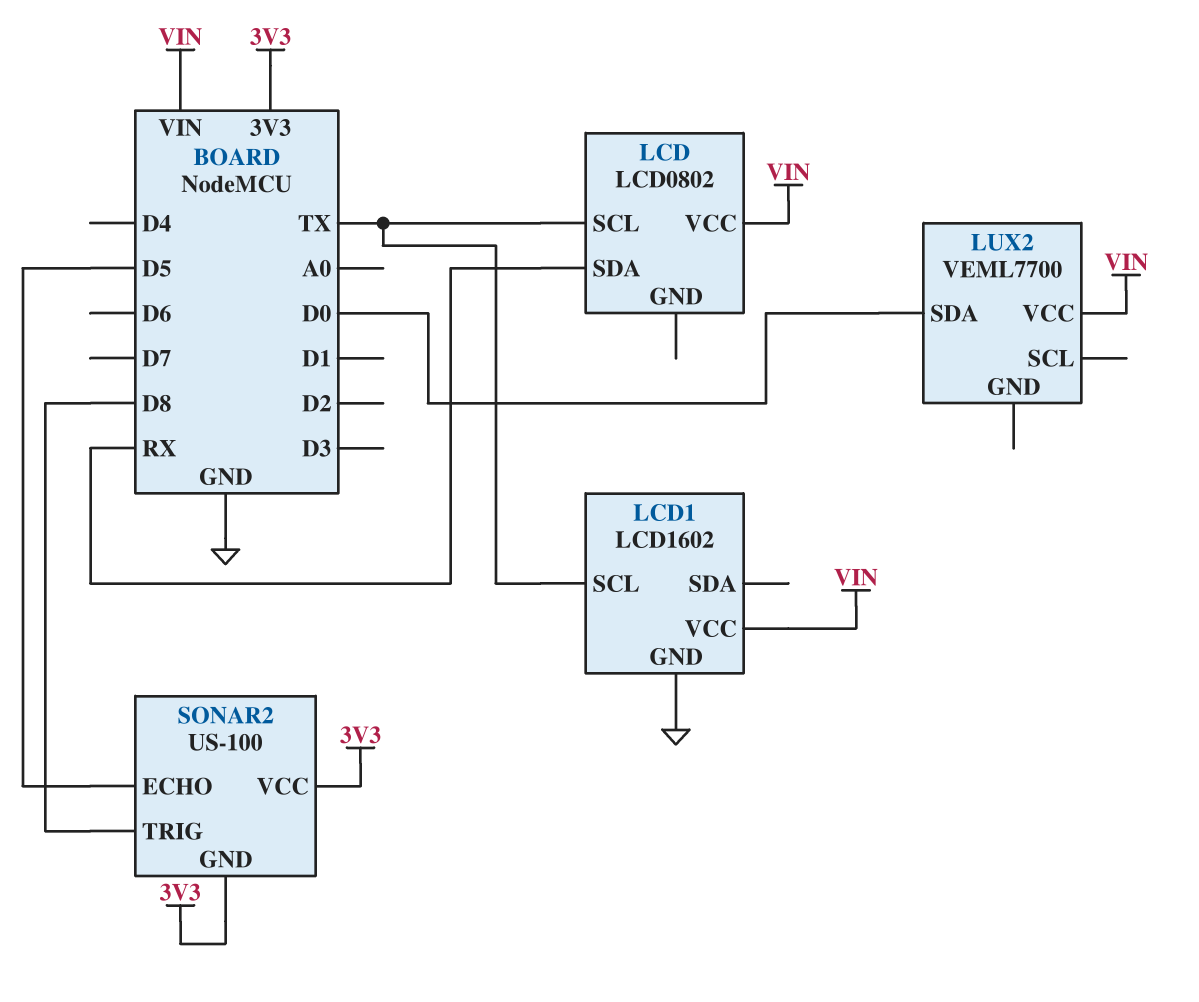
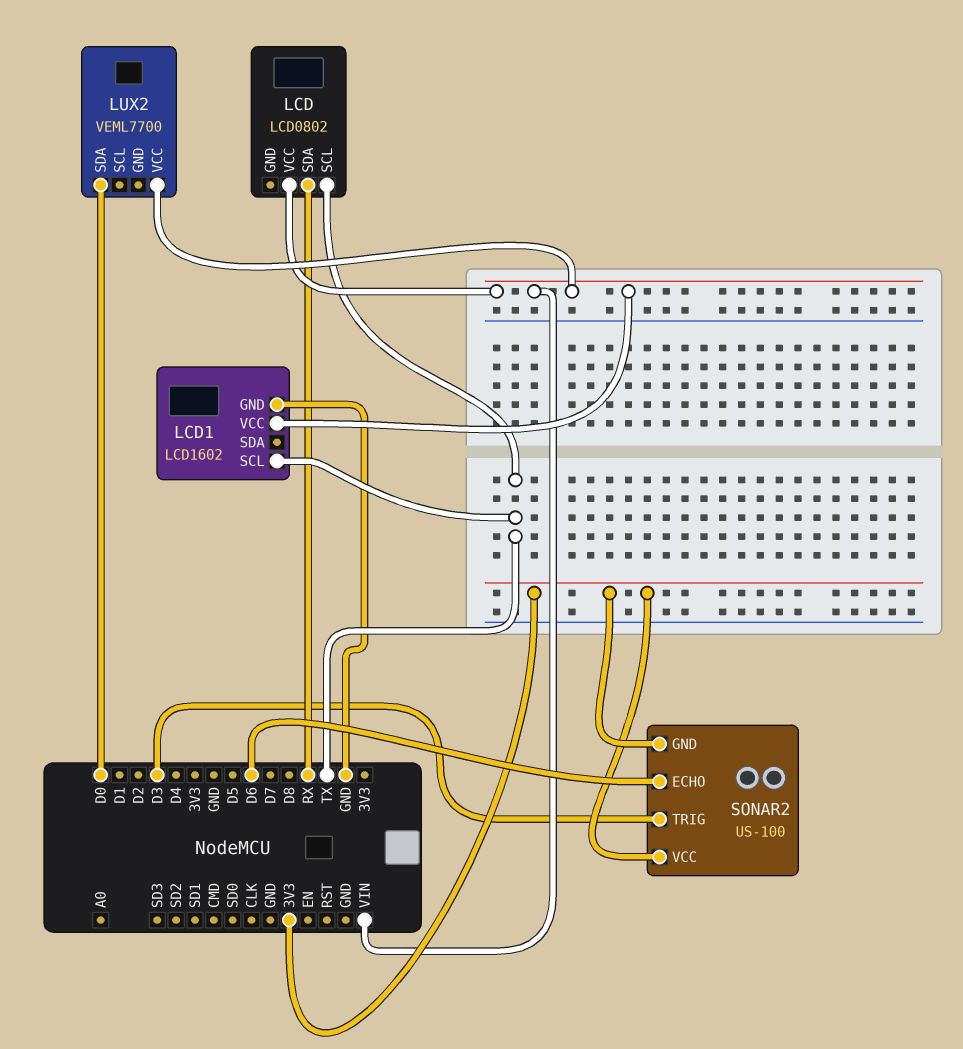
SONAR2 pin ECHO: D5 -> D6
SONAR2 pin TRIG: D8 -> D3

